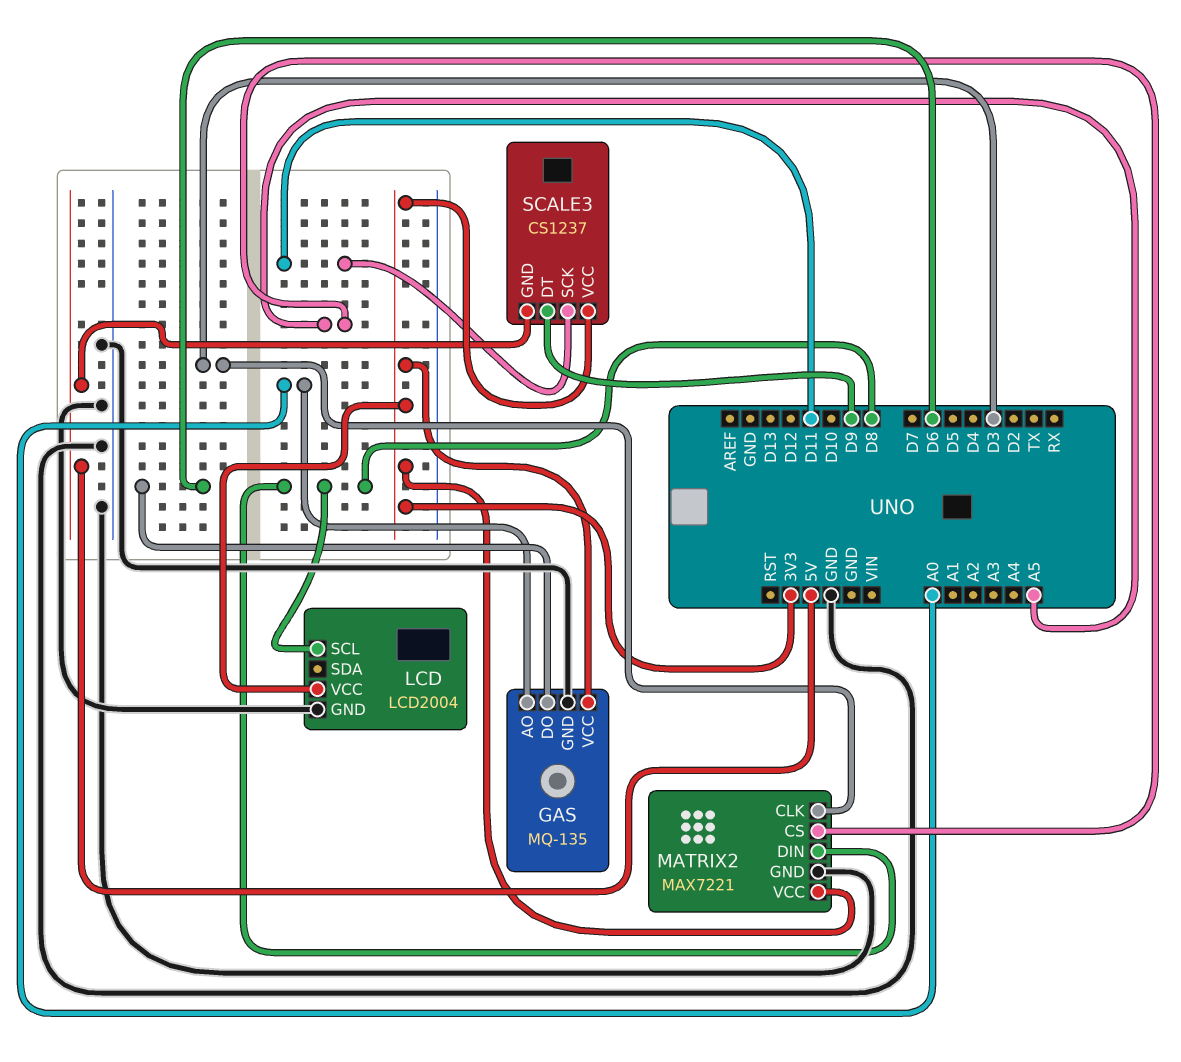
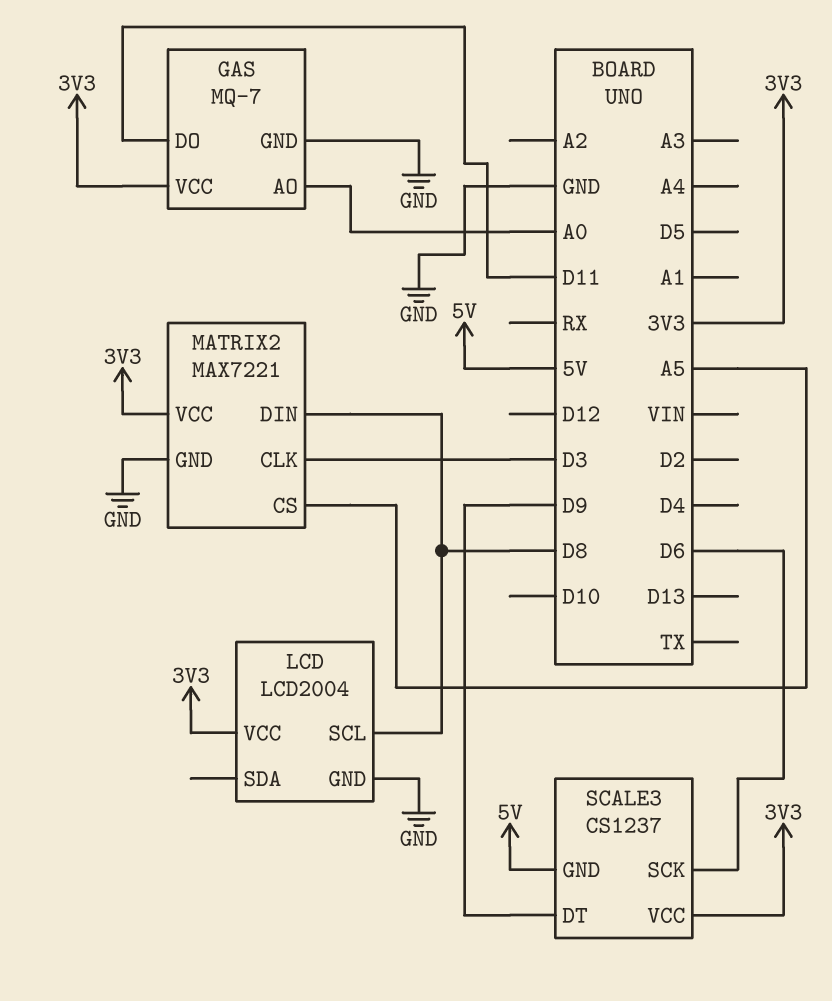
GAS: MQ-135 -> MQ-7
GAS pin DO: D6 -> D11
SCALE3 pin SCK: D11 -> D6

